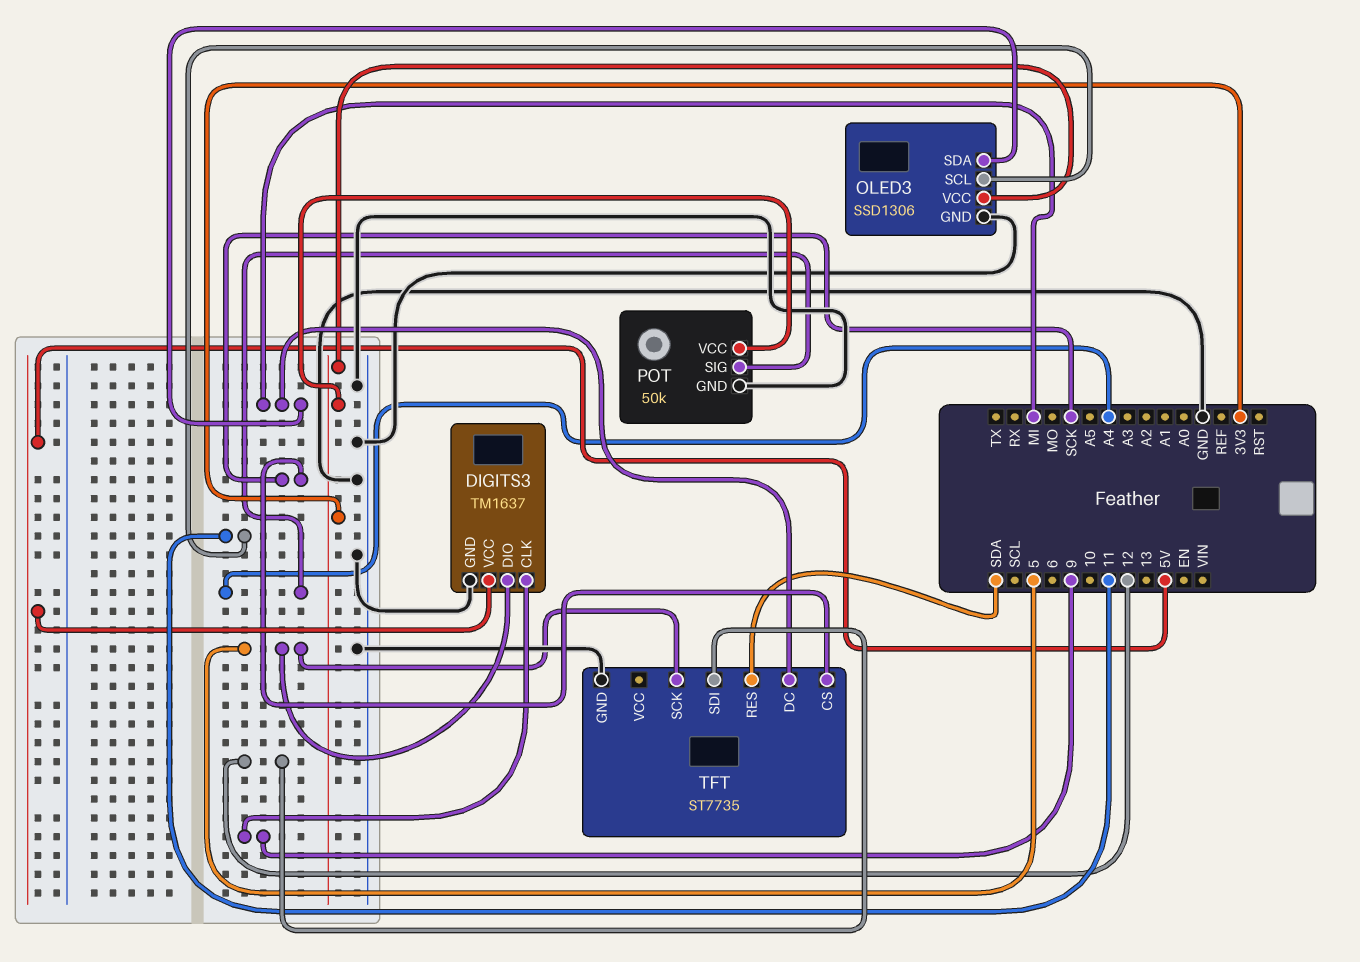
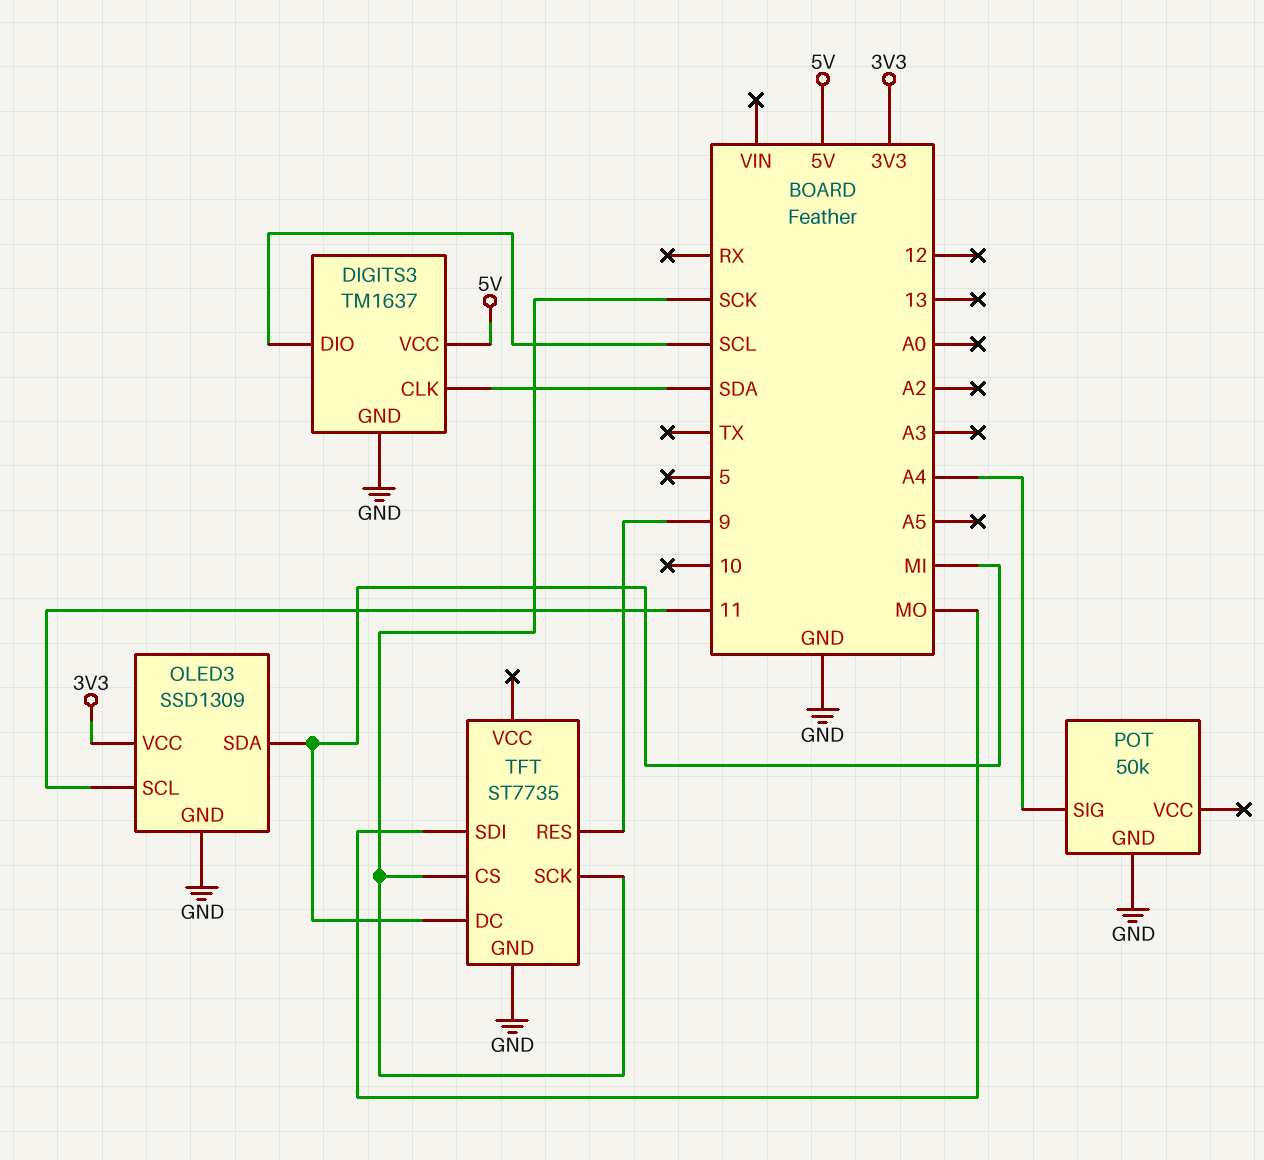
DIGITS3 pin CLK: 9 -> SDA
DIGITS3 pin DIO: 5 -> SCL
OLED3: SSD1306 -> SSD1309
POT pin VCC: 3V3 -> none
TFT pin RES: SDA -> 9
TFT pin SCK: 5 -> SCK
TFT pin SDI: 12 -> MO

